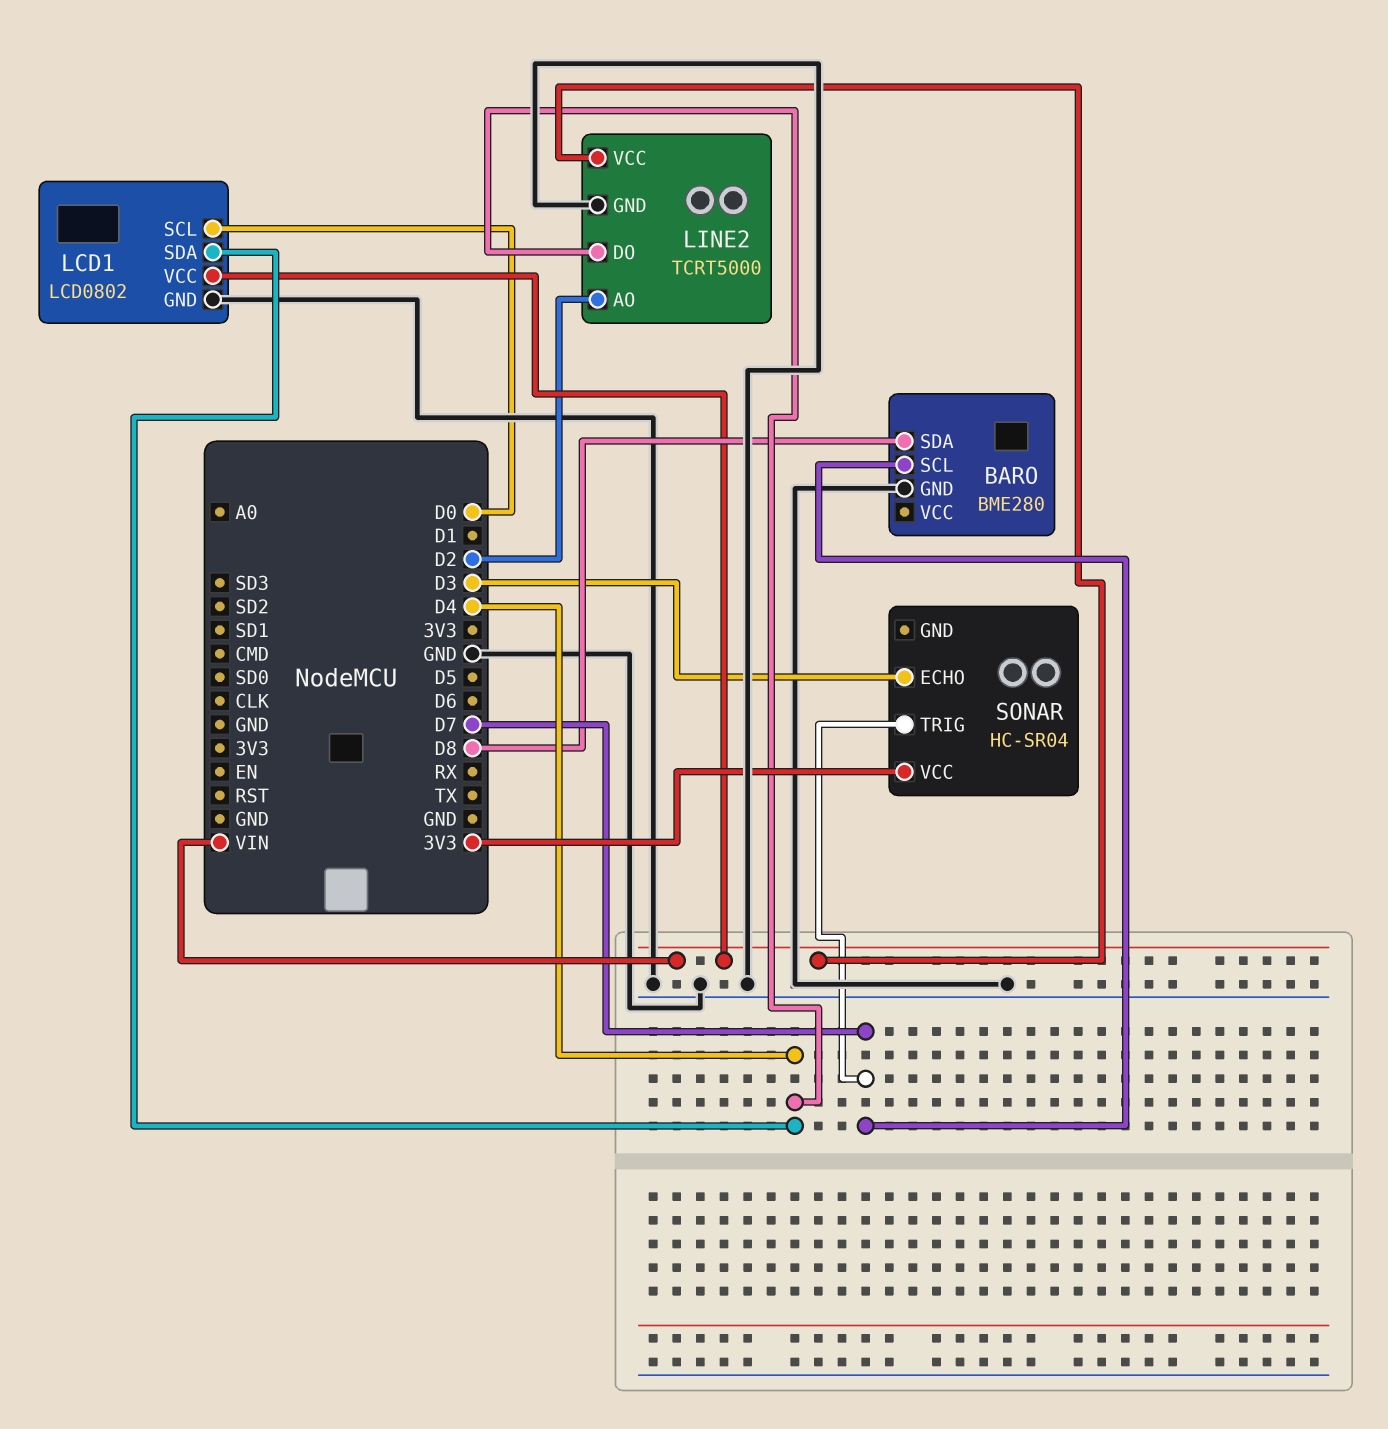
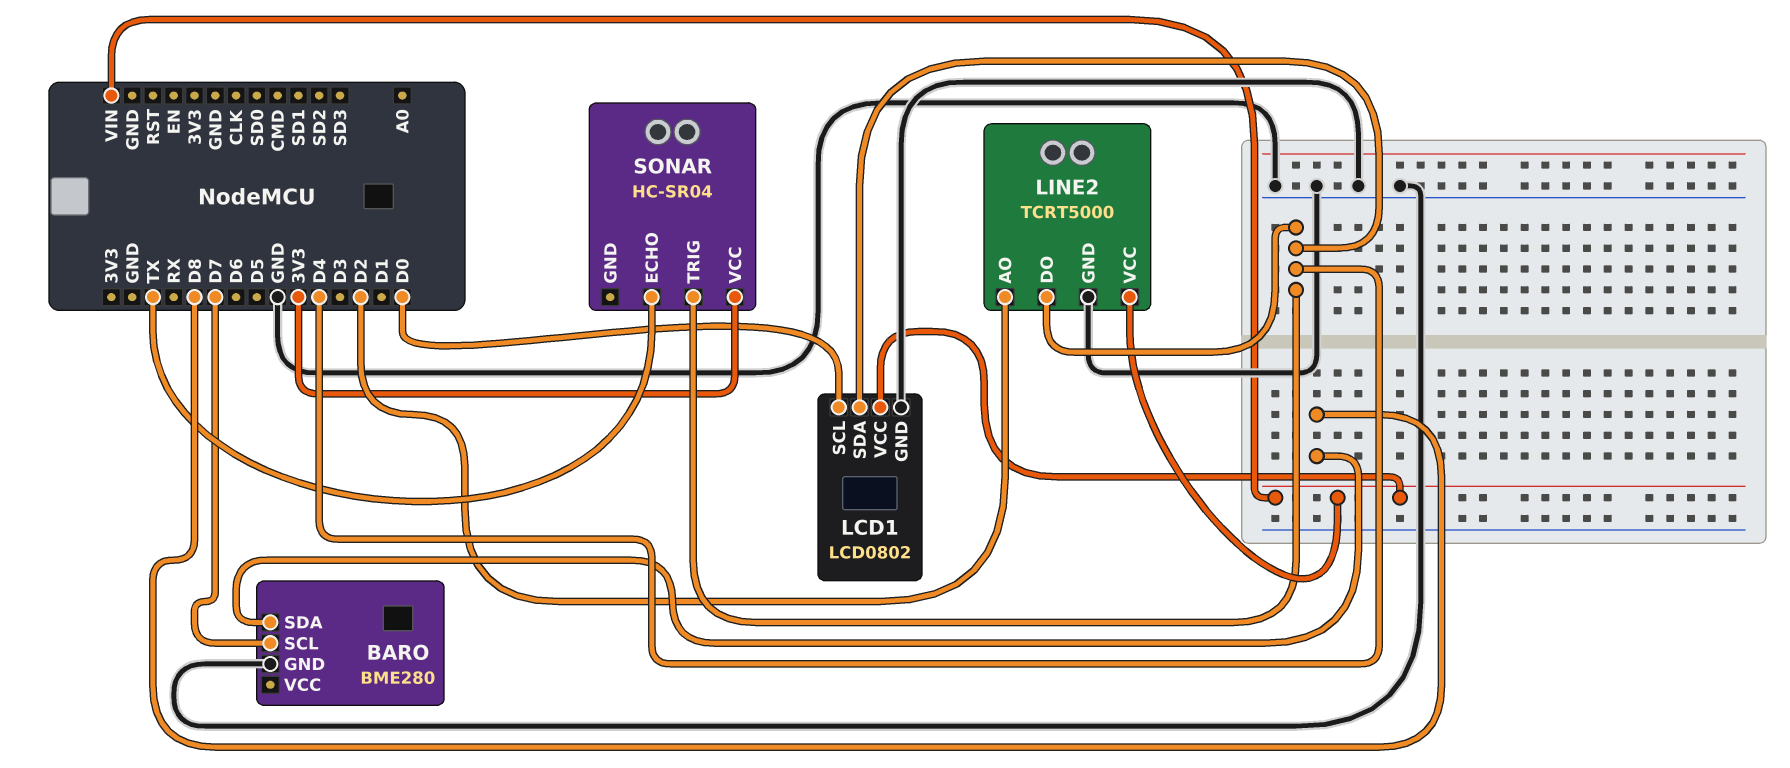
SONAR pin ECHO: D3 -> TX
SONAR pin TRIG: D7 -> D4

